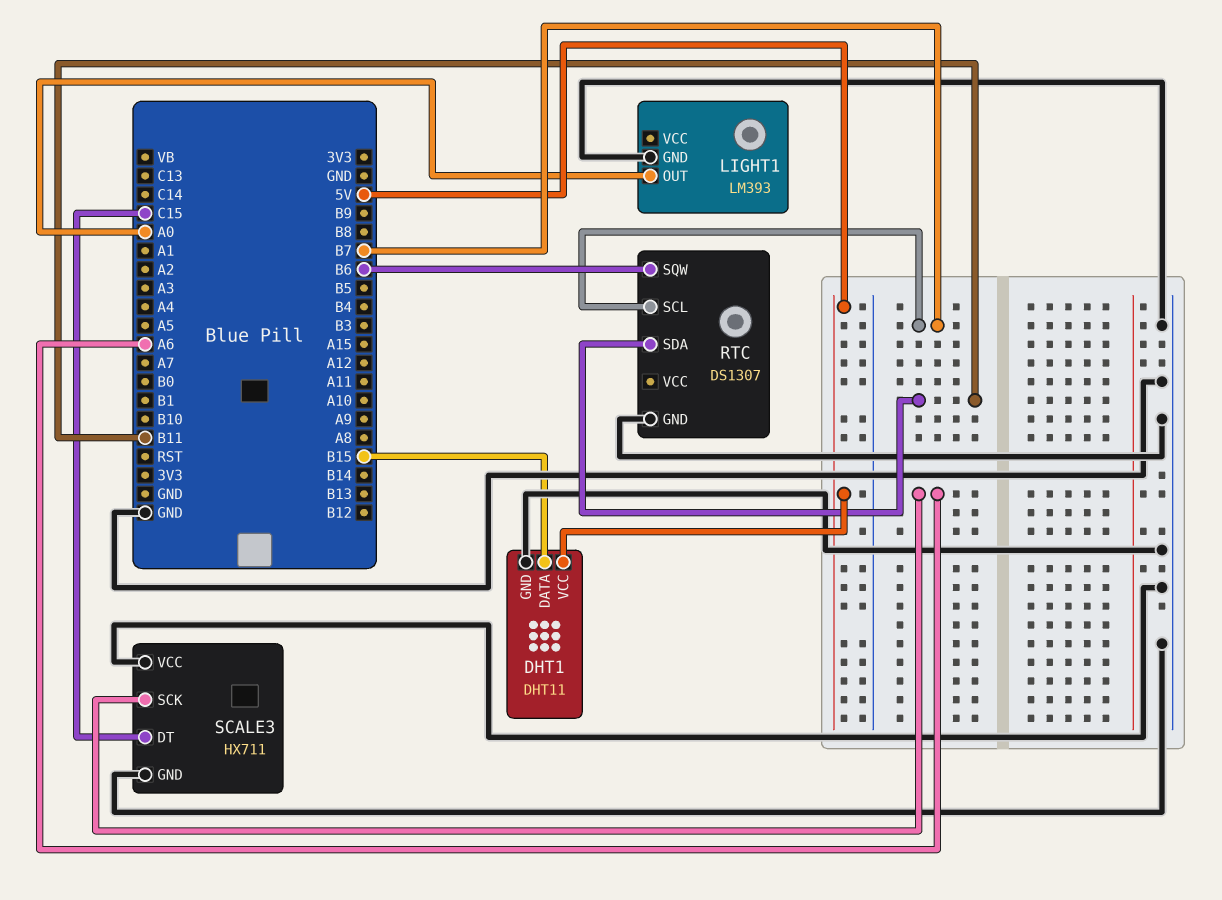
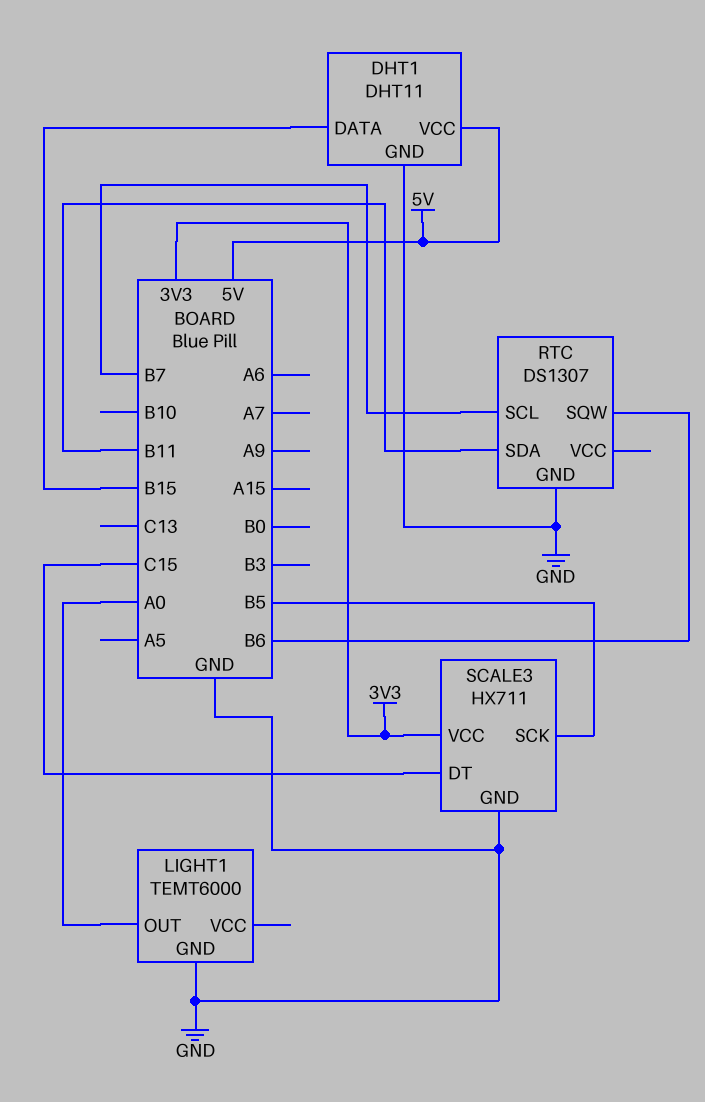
LIGHT1: LM393 -> TEMT6000
SCALE3 pin SCK: A6 -> B5
SCALE3 pin VCC: GND -> 3V3

